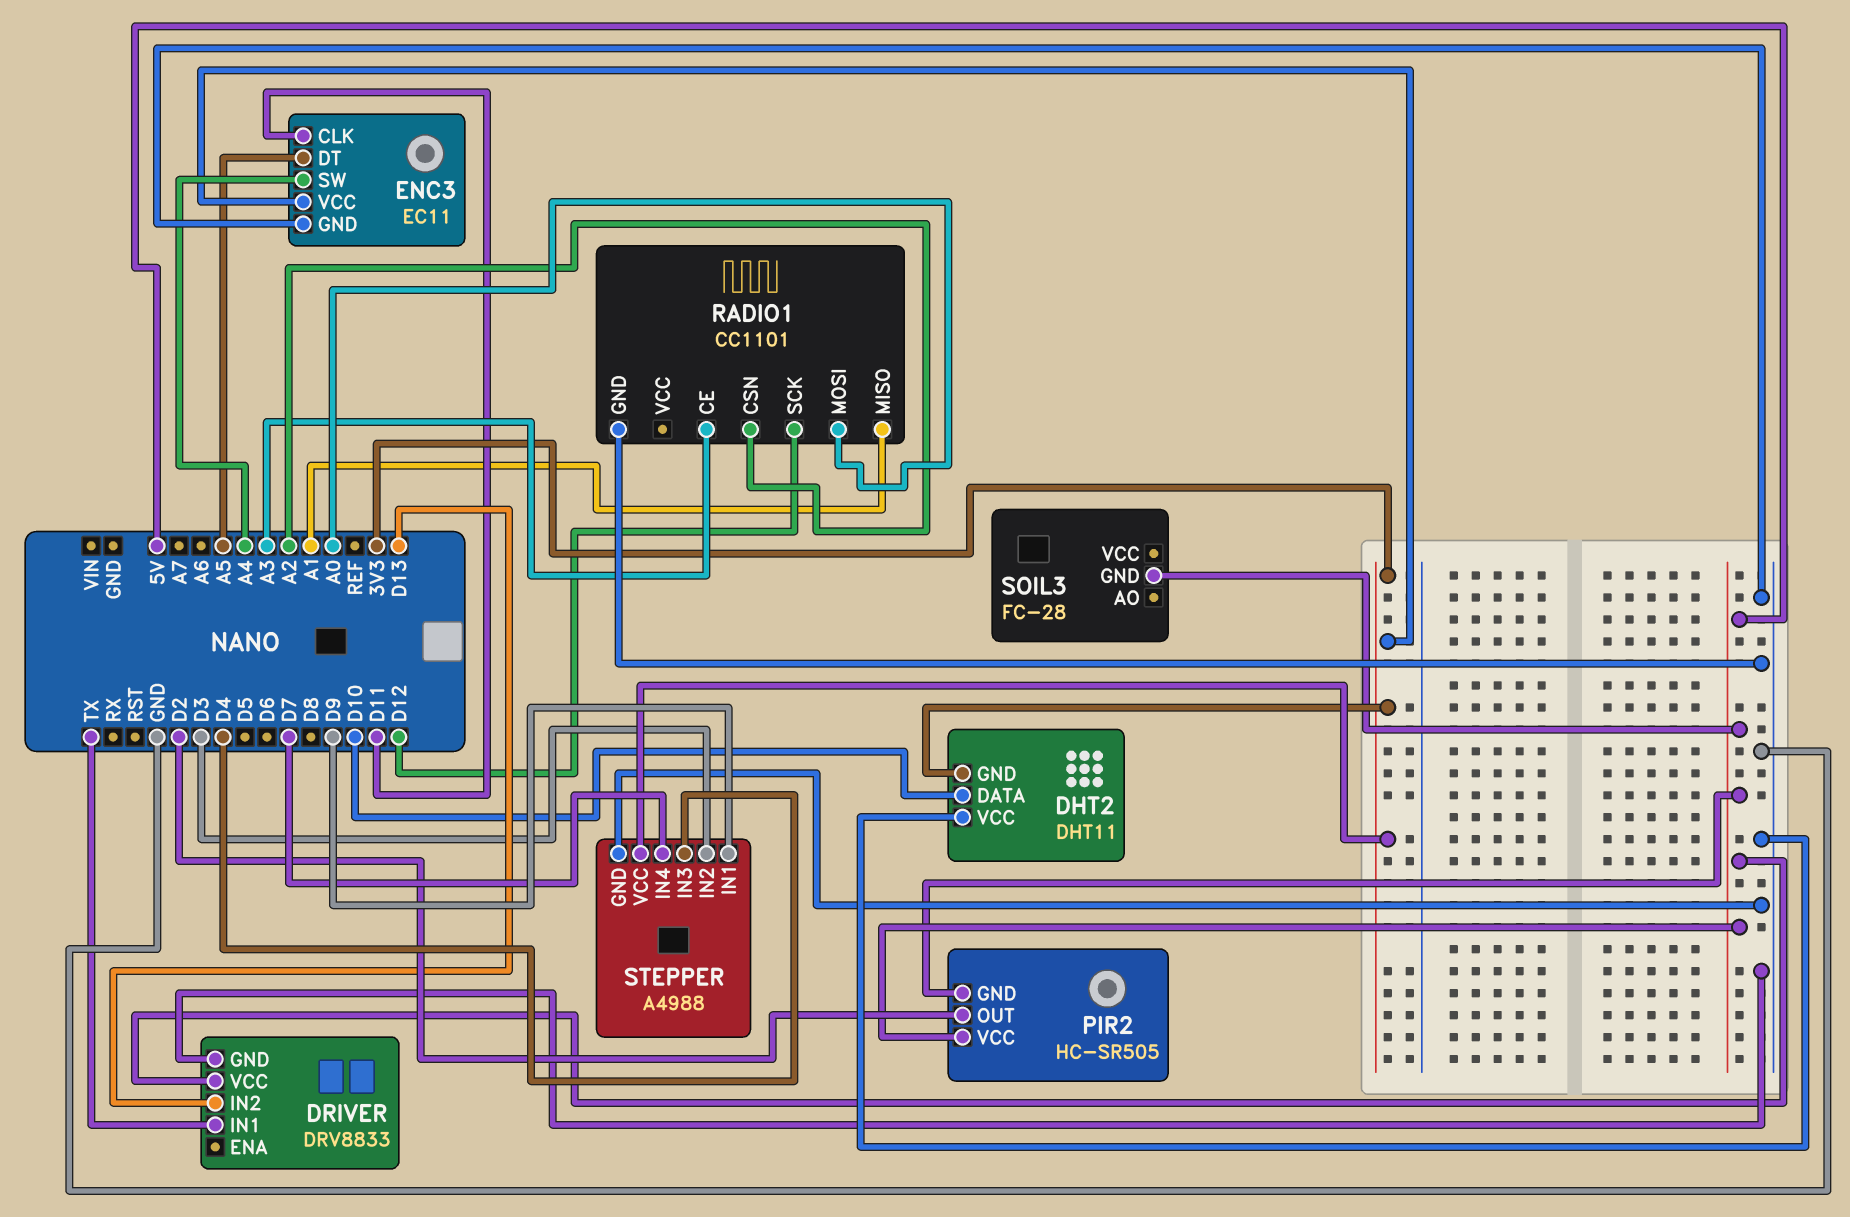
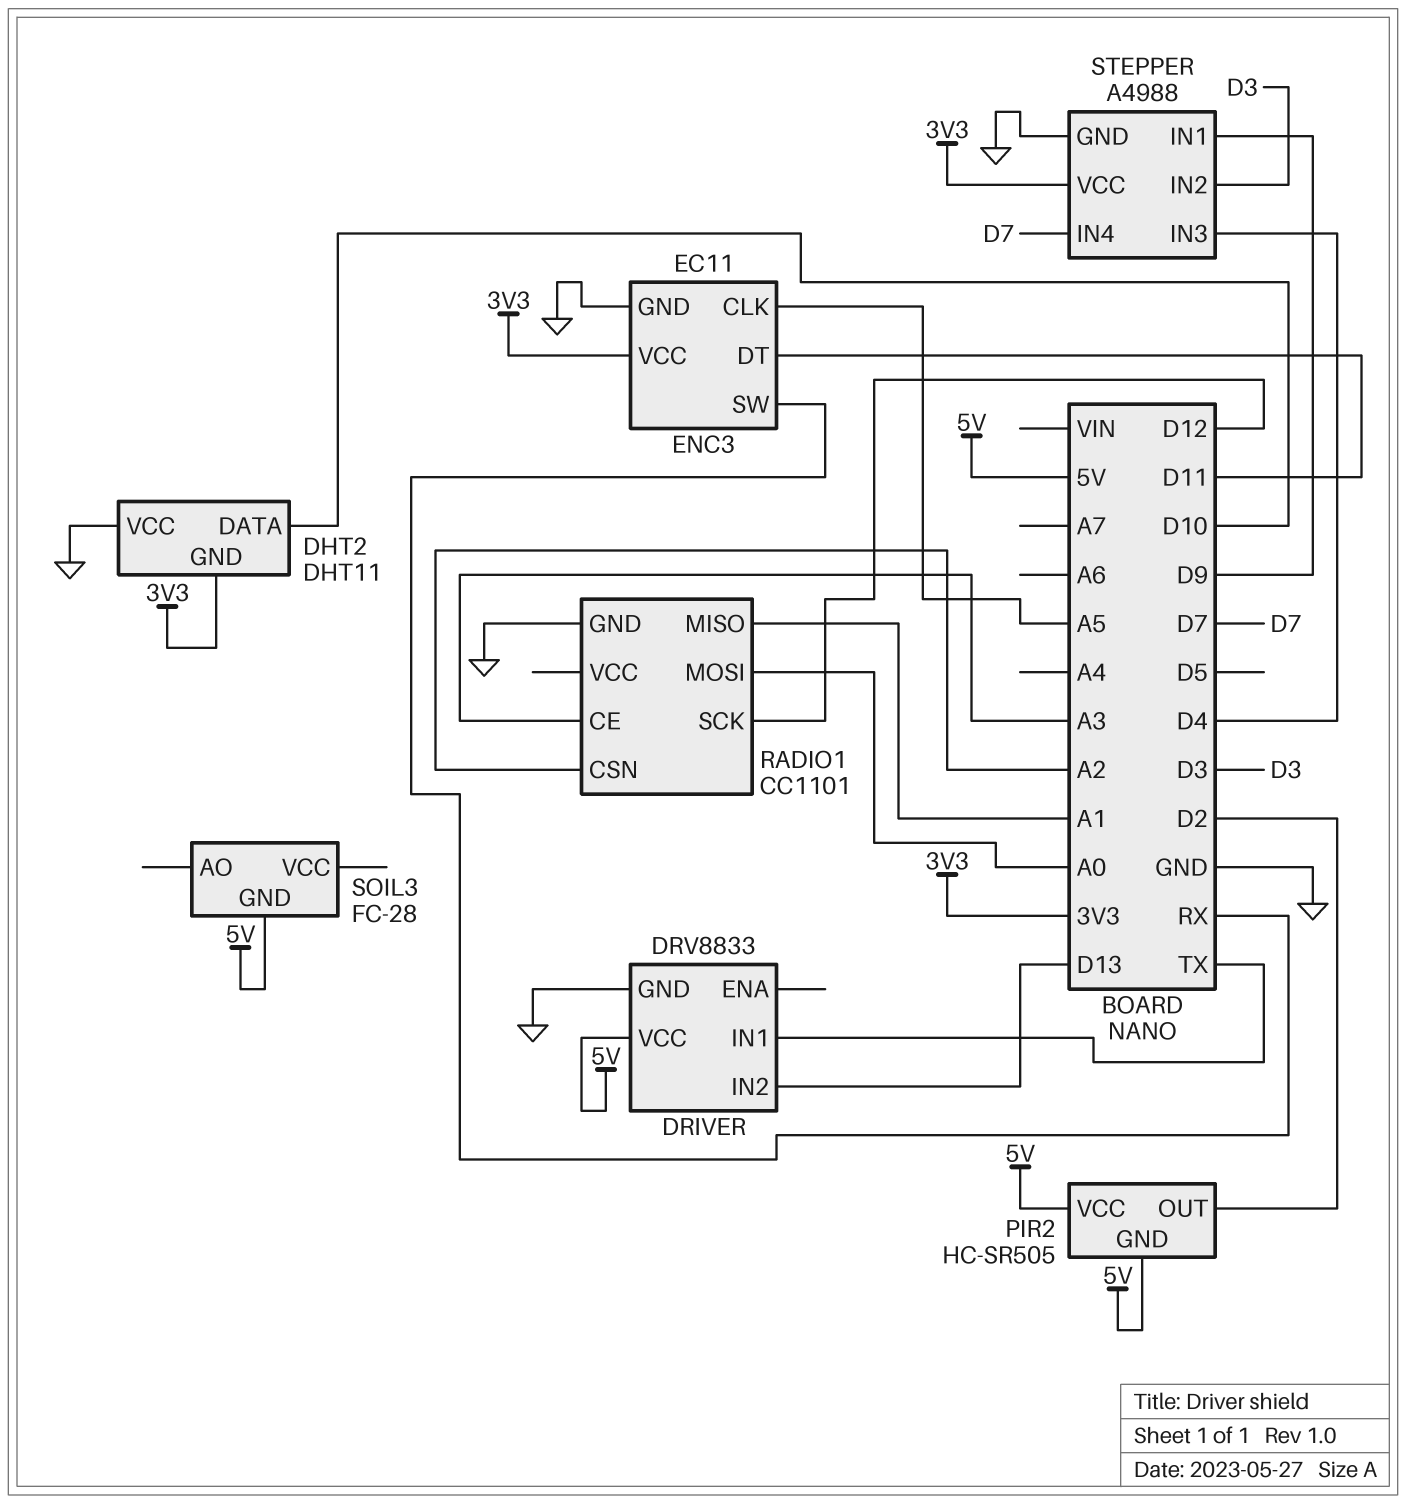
ENC3 pin CLK: D11 -> A5
ENC3 pin DT: A5 -> D11
ENC3 pin SW: A4 -> RX

